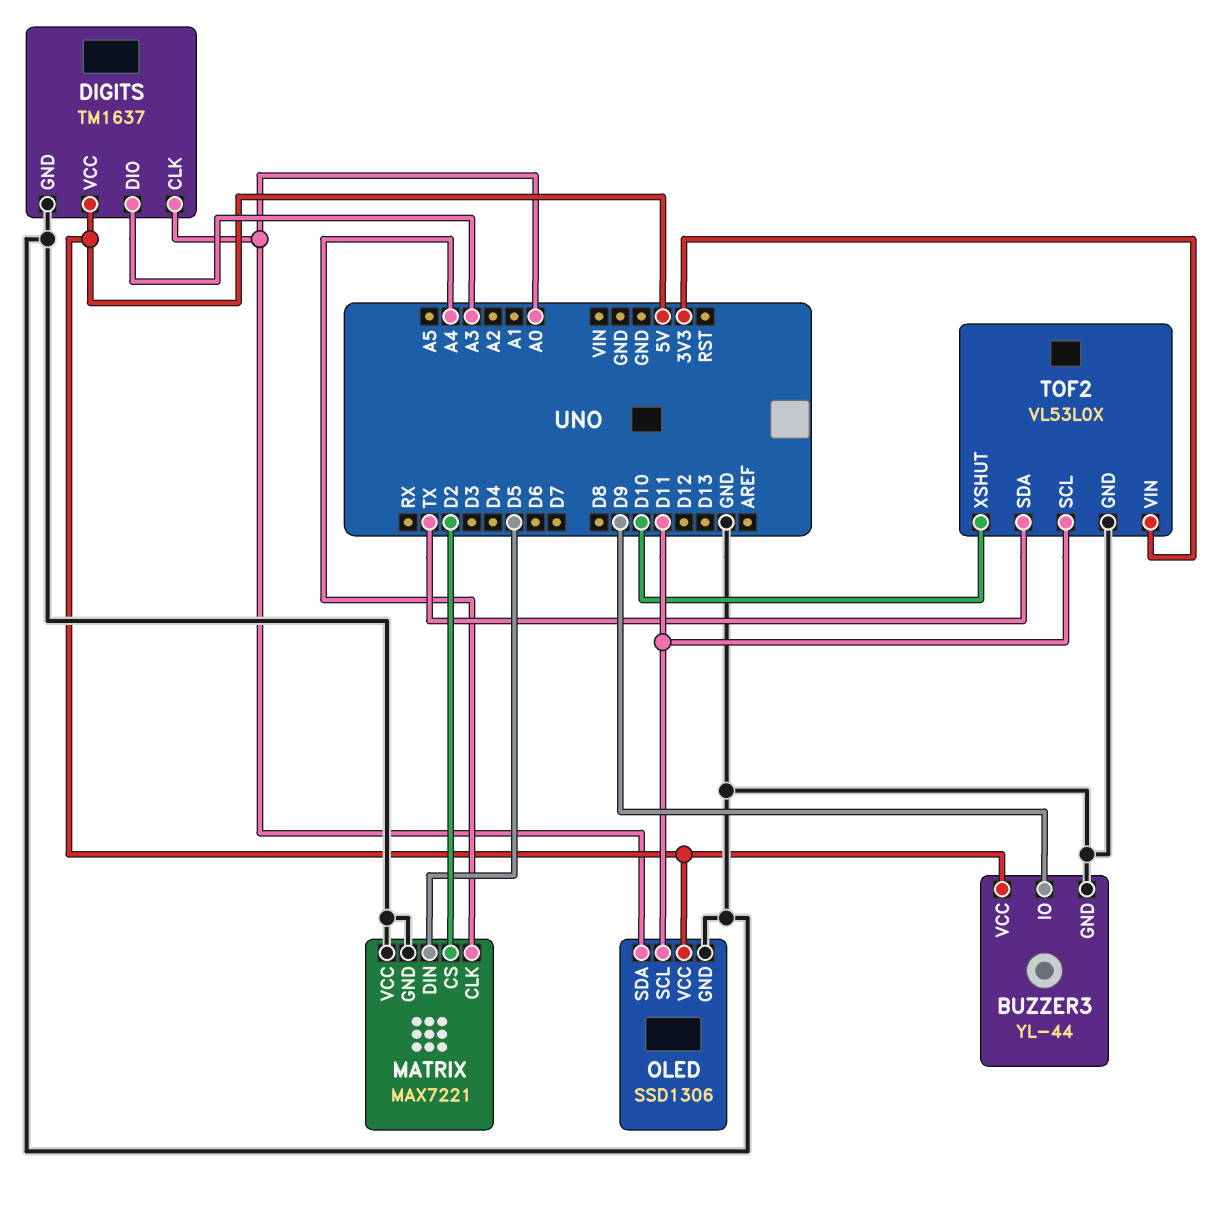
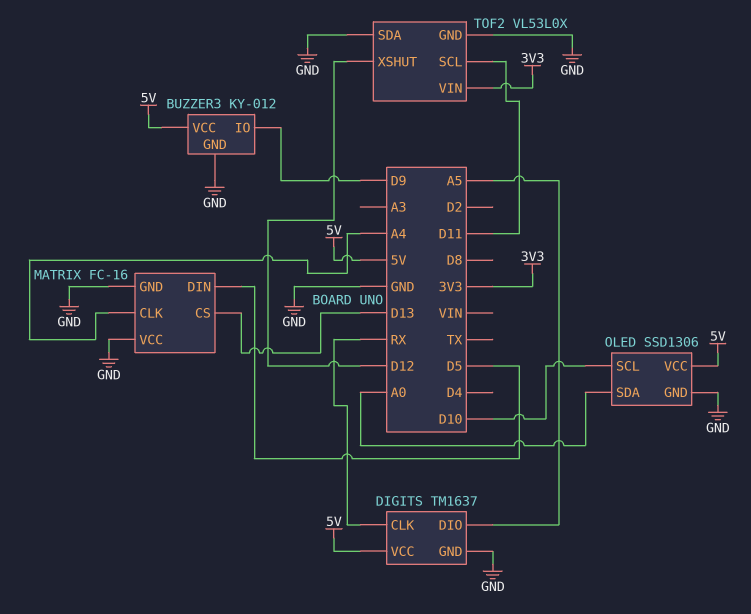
BUZZER3: YL-44 -> KY-012
DIGITS pin CLK: A0 -> RX
DIGITS pin DIO: A3 -> A5
MATRIX: MAX7221 -> FC-16
MATRIX pin CS: D2 -> D13
OLED pin SCL: D11 -> D10
TOF2 pin SDA: TX -> GND
TOF2 pin XSHUT: D10 -> D12

